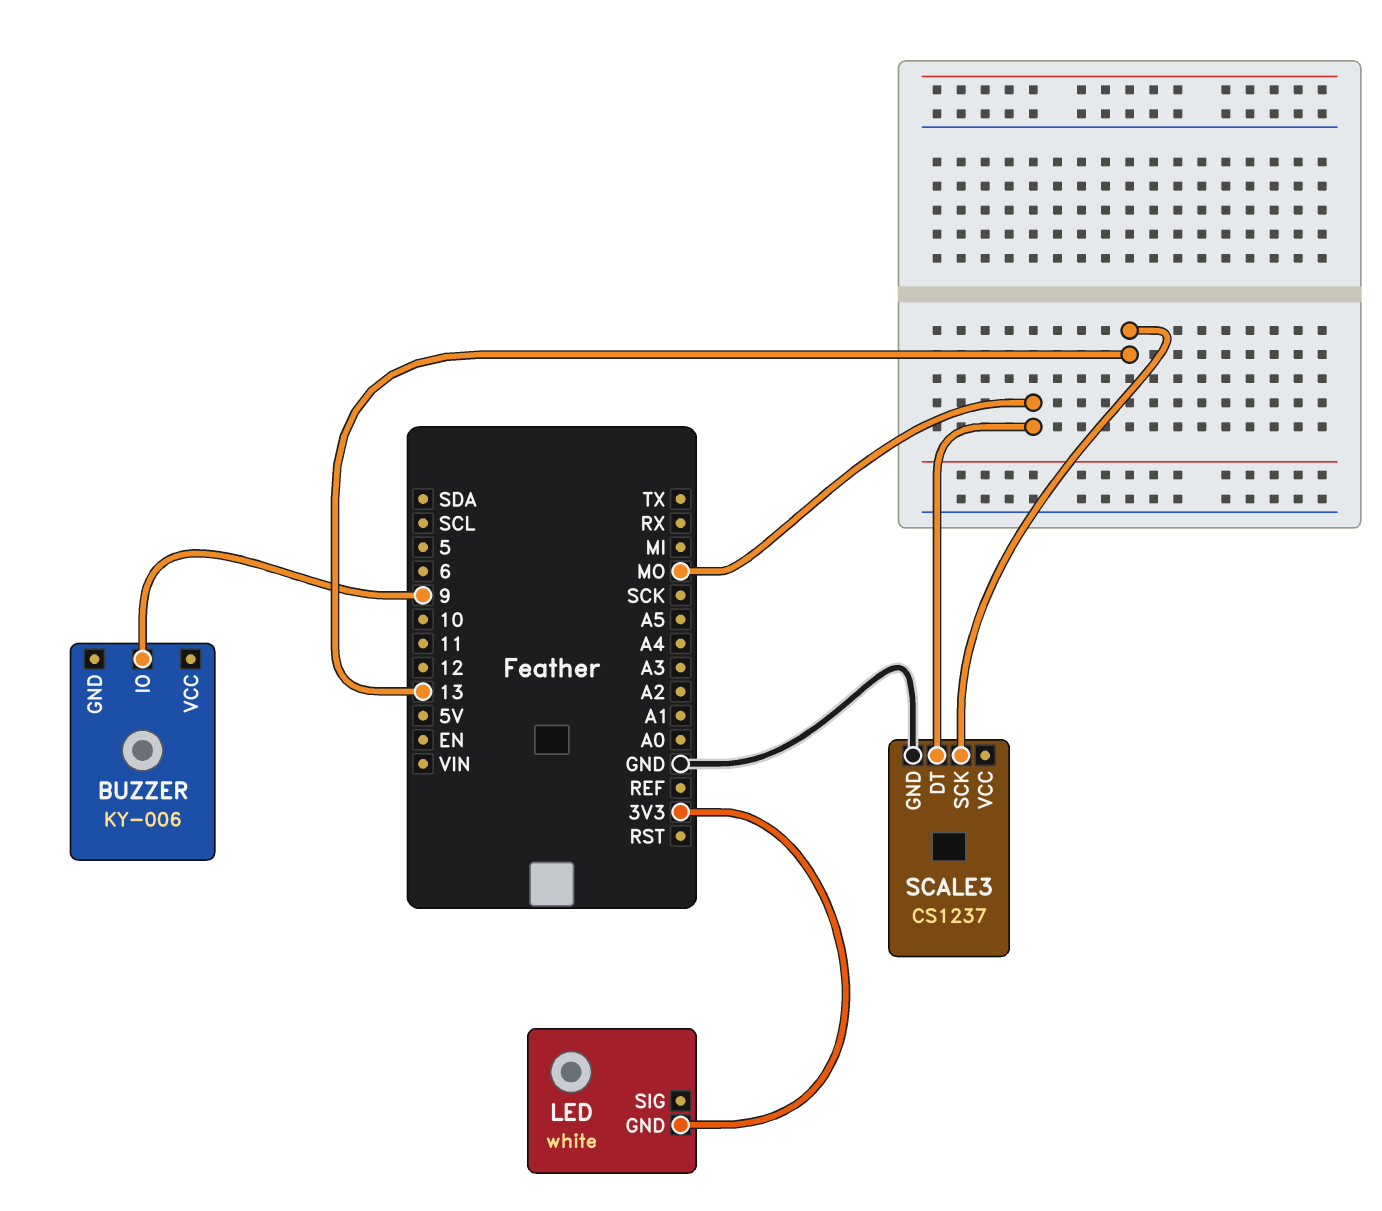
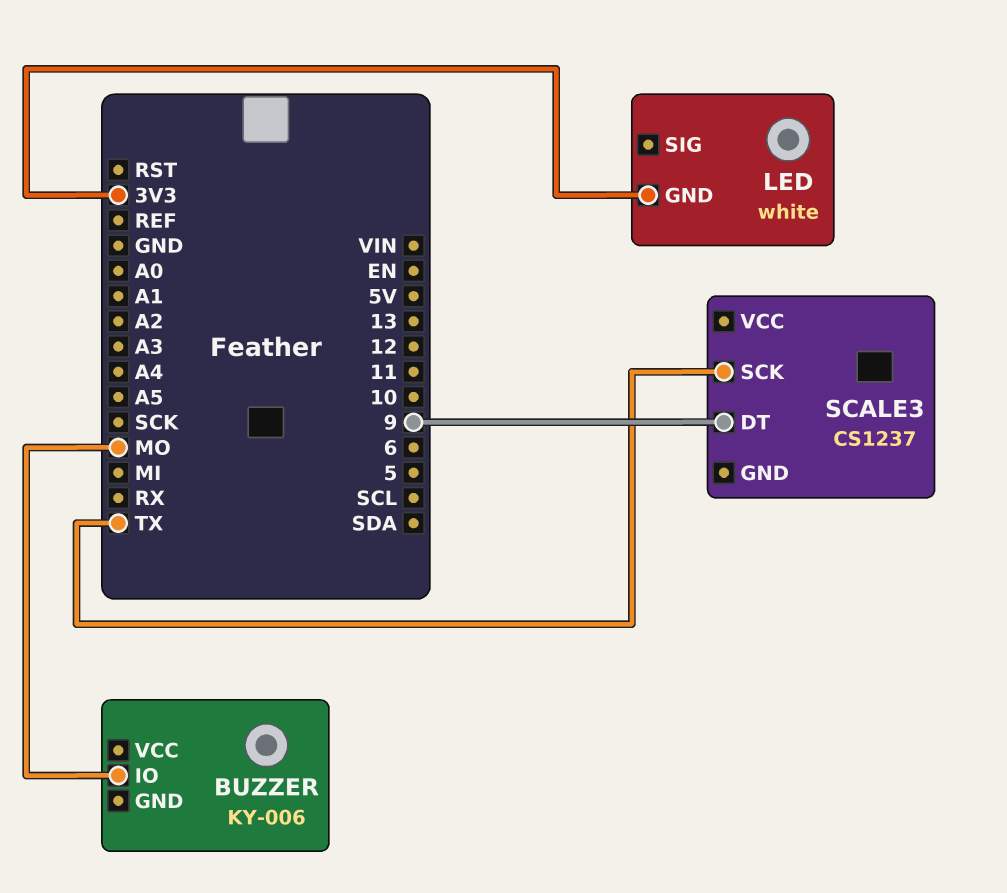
BUZZER pin IO: 9 -> MO
SCALE3 pin DT: MO -> 9
SCALE3 pin GND: GND -> none
SCALE3 pin SCK: 13 -> TX

